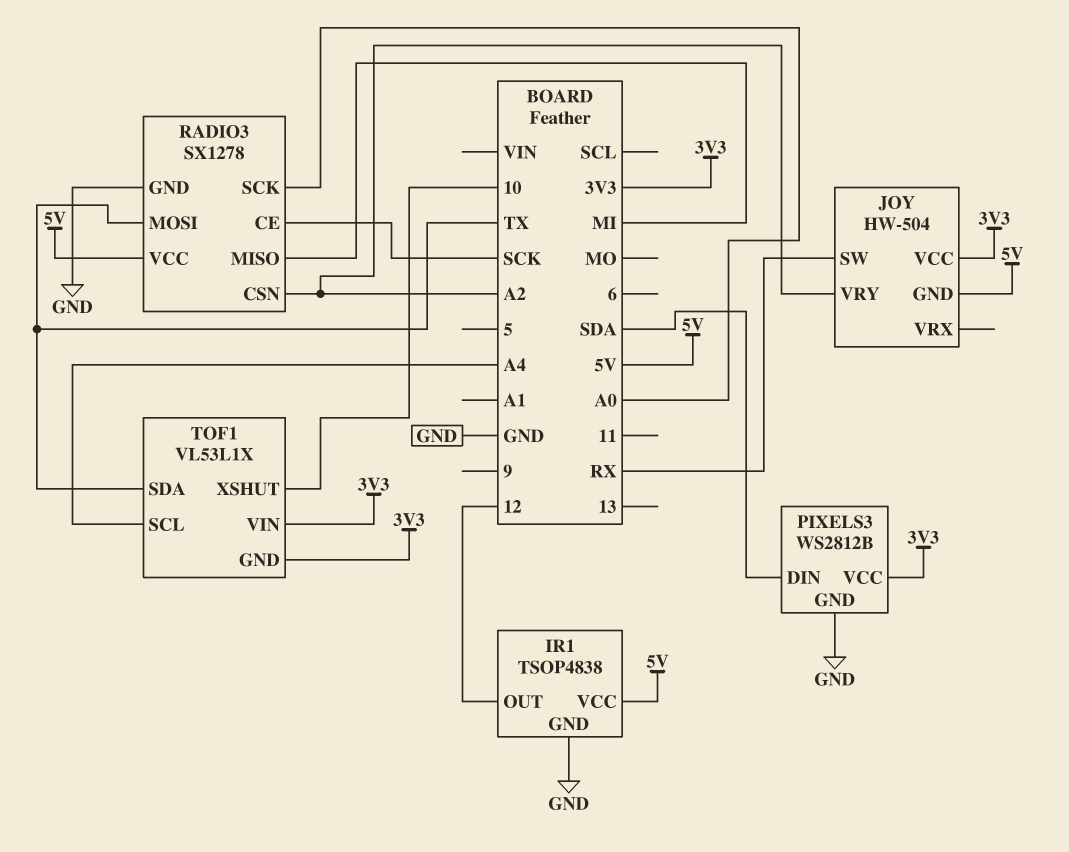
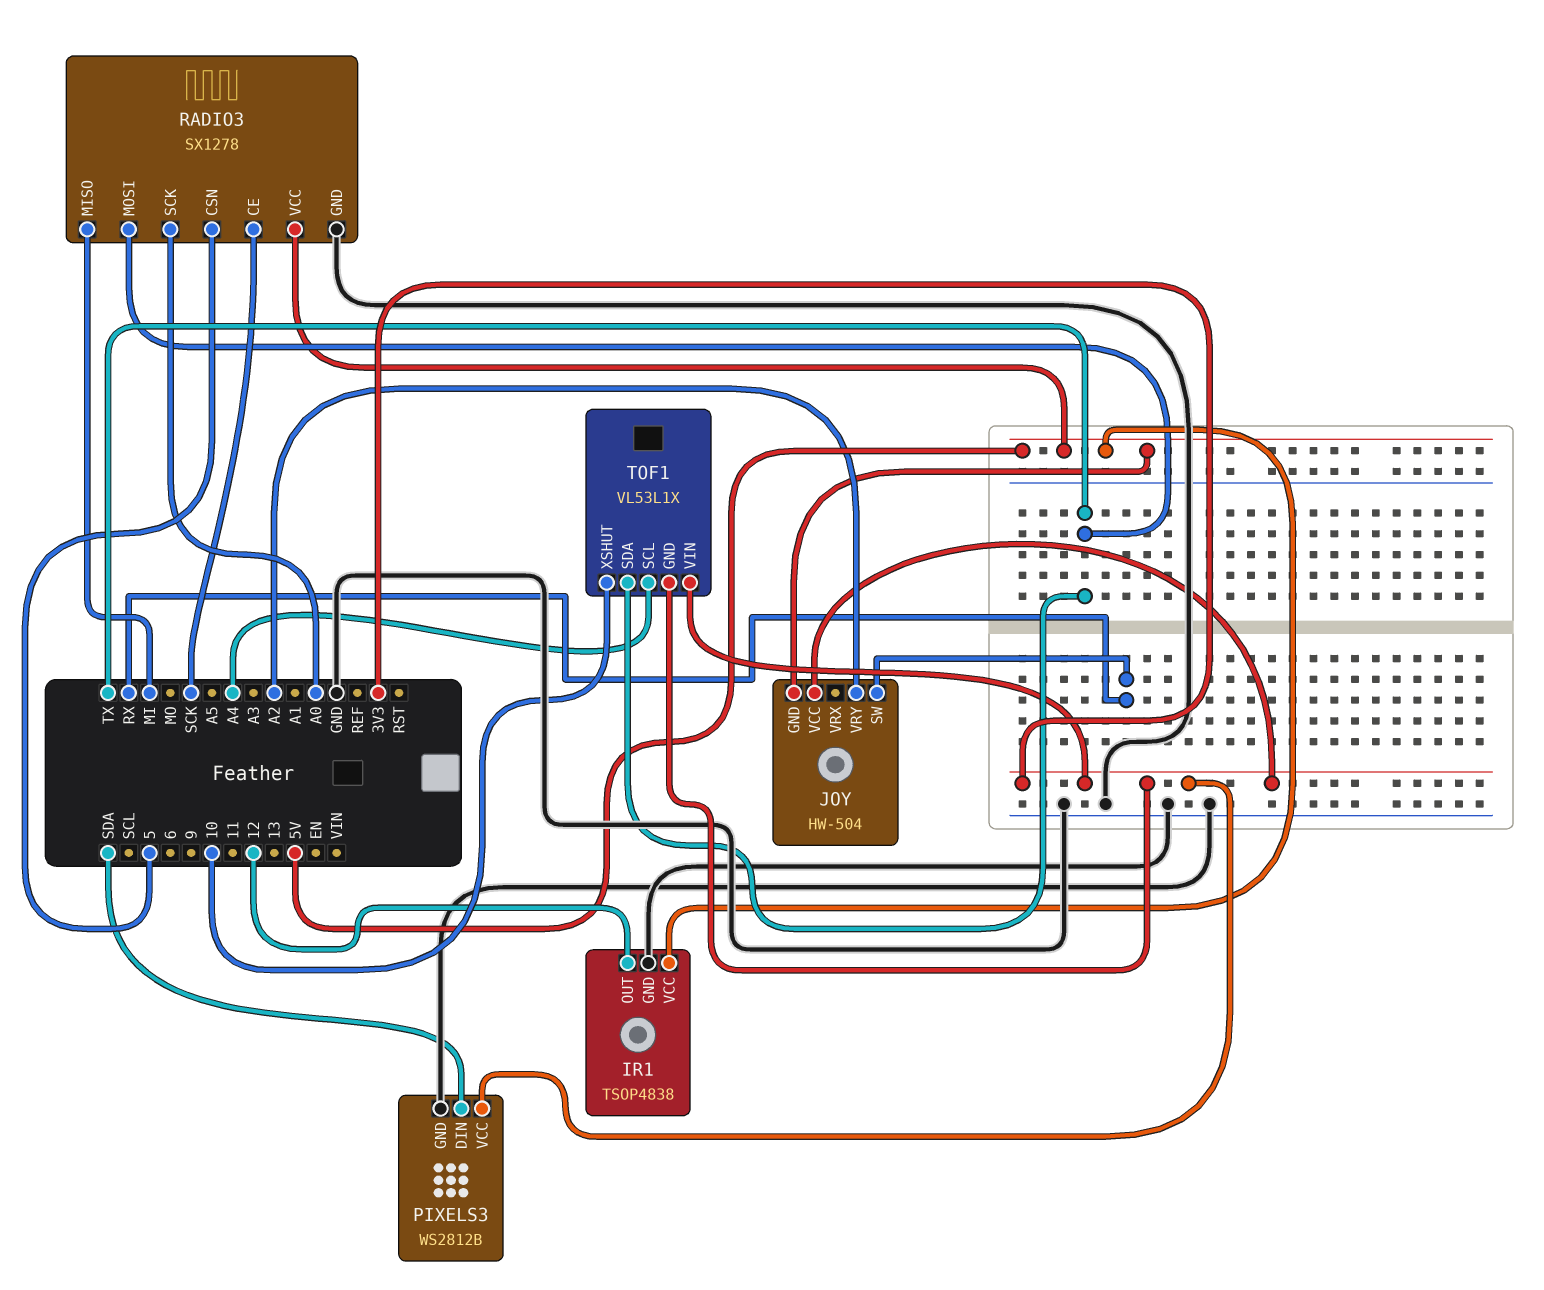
RADIO3 pin CSN: A2 -> 5

